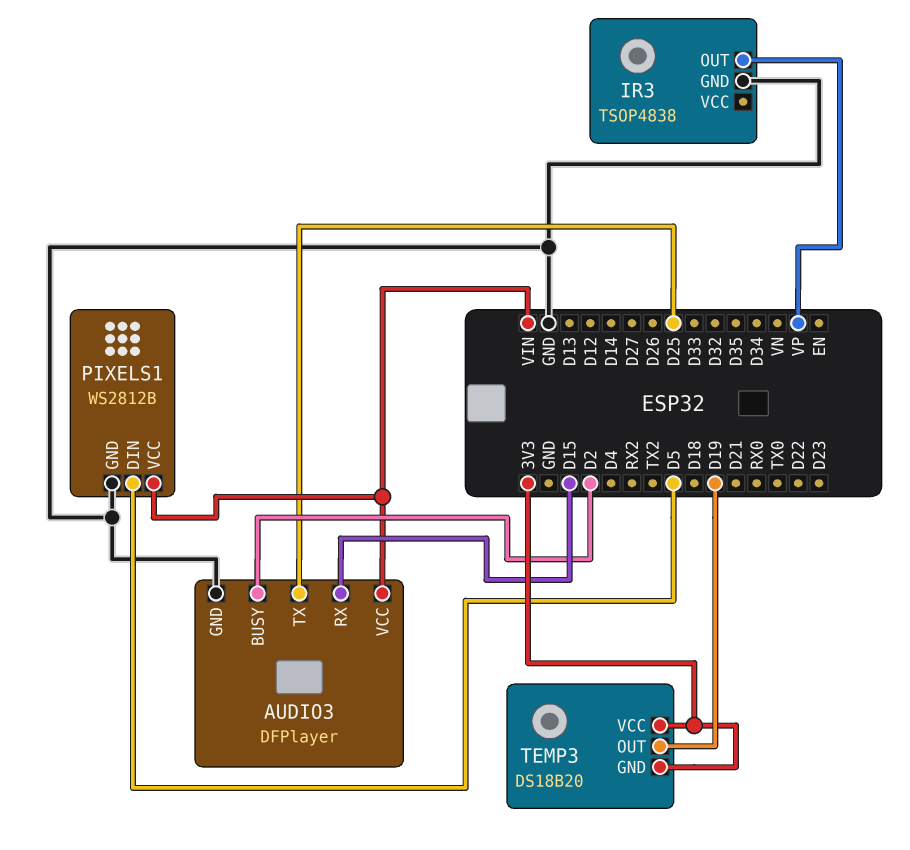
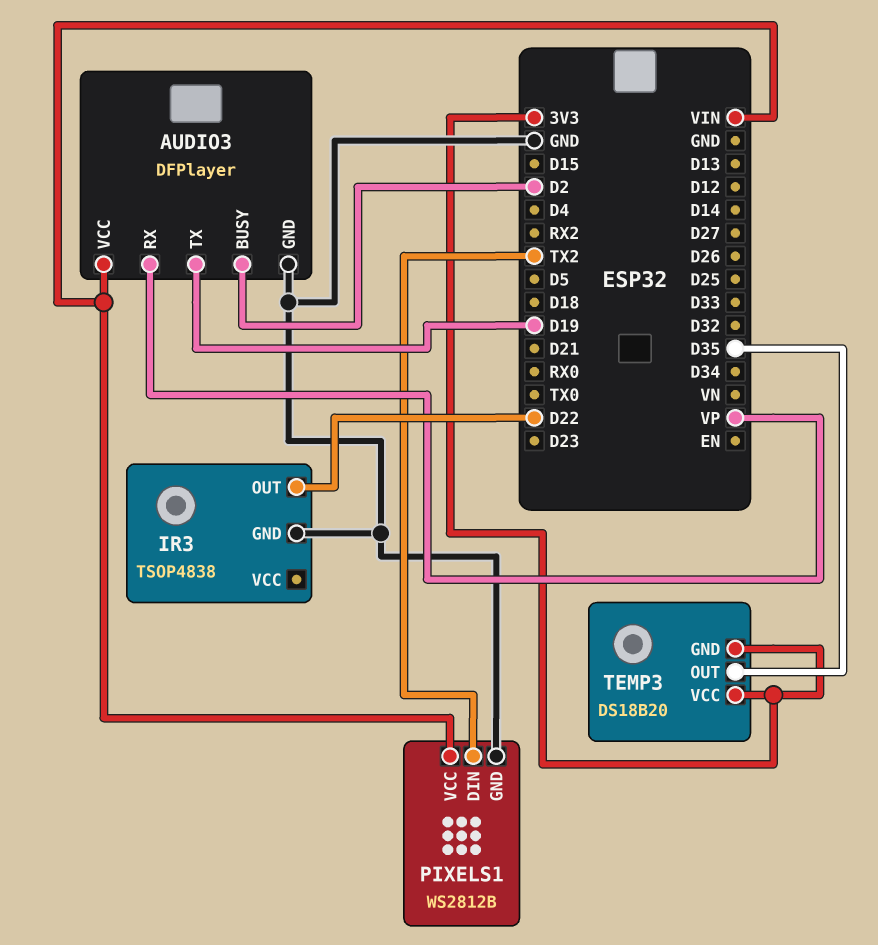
AUDIO3 pin RX: D15 -> VP
AUDIO3 pin TX: D25 -> D19
IR3 pin OUT: VP -> D22
PIXELS1 pin DIN: D5 -> TX2
TEMP3 pin OUT: D19 -> D35

